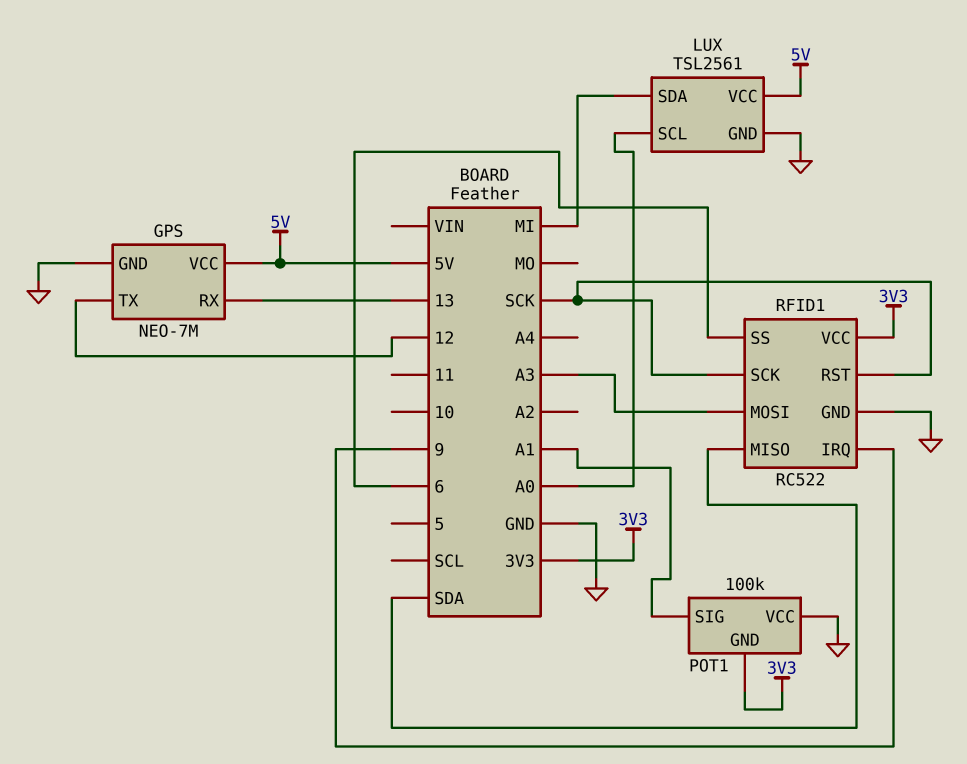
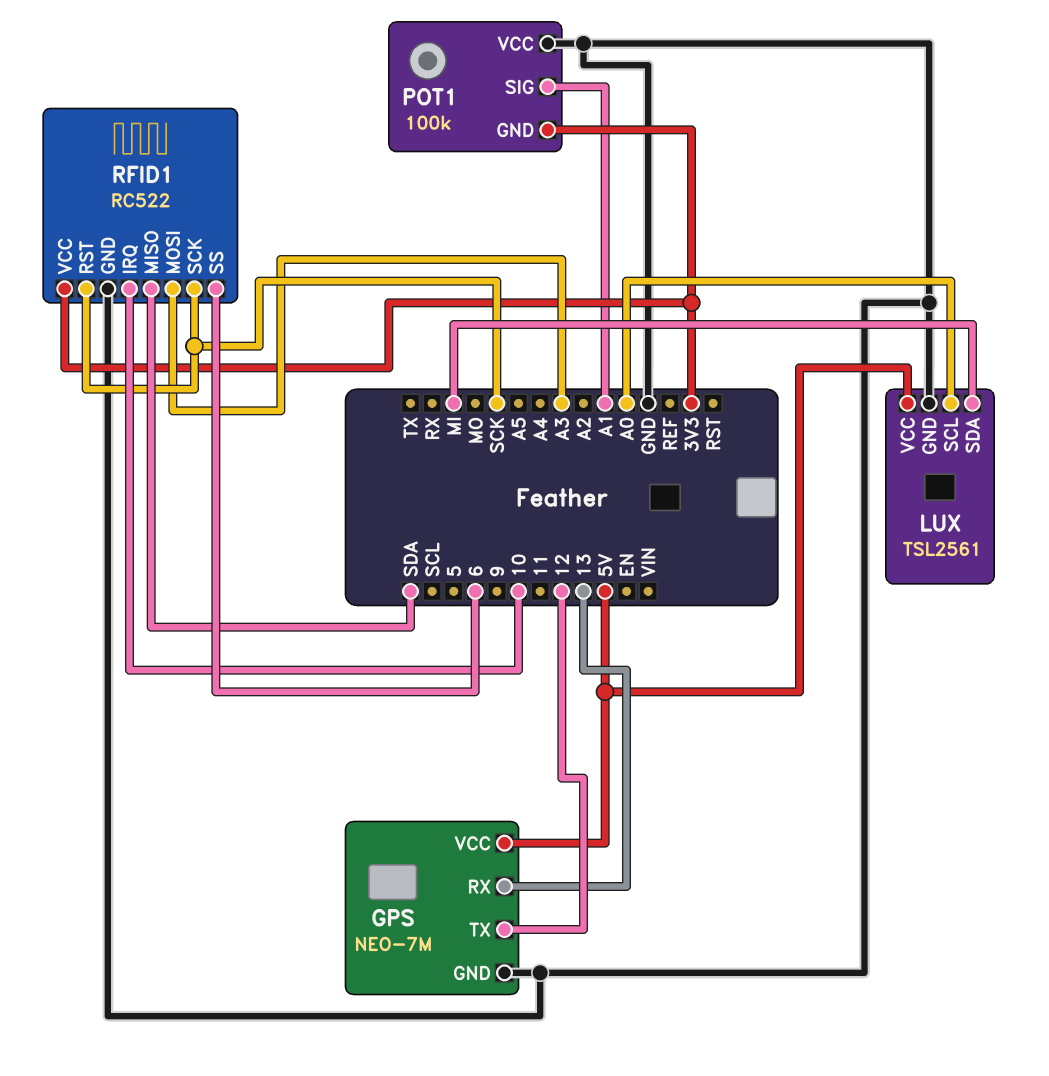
RFID1 pin IRQ: 9 -> 10

